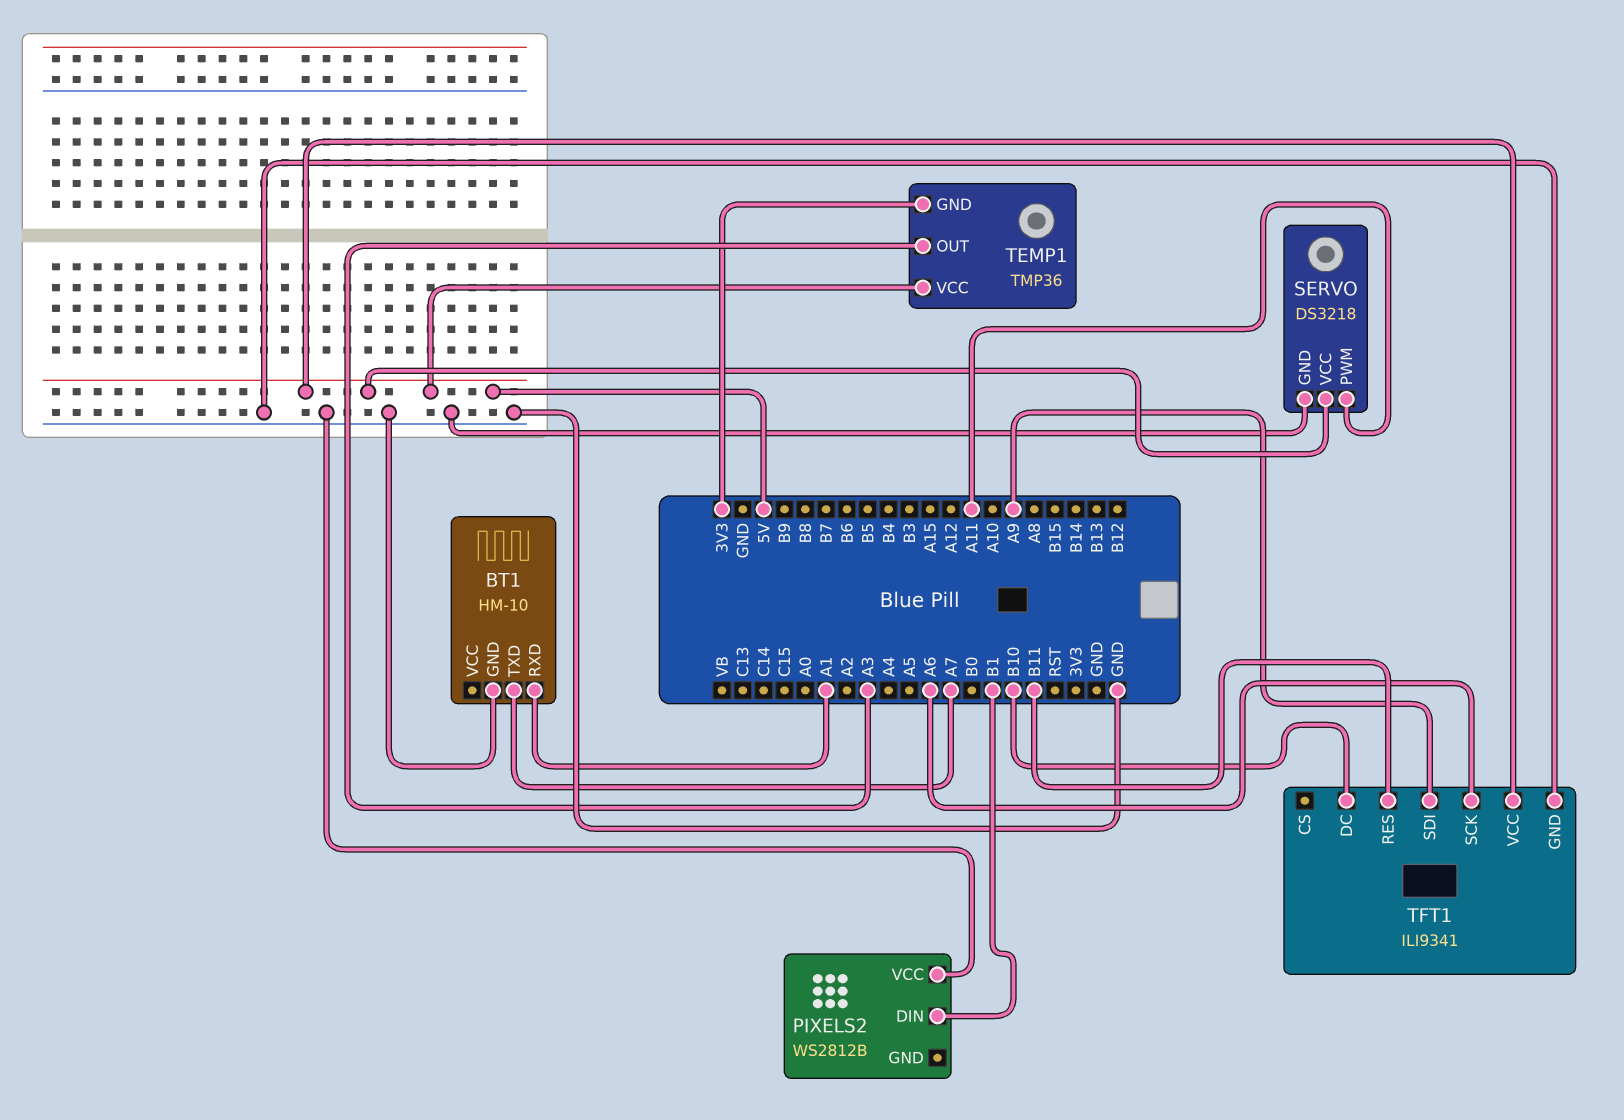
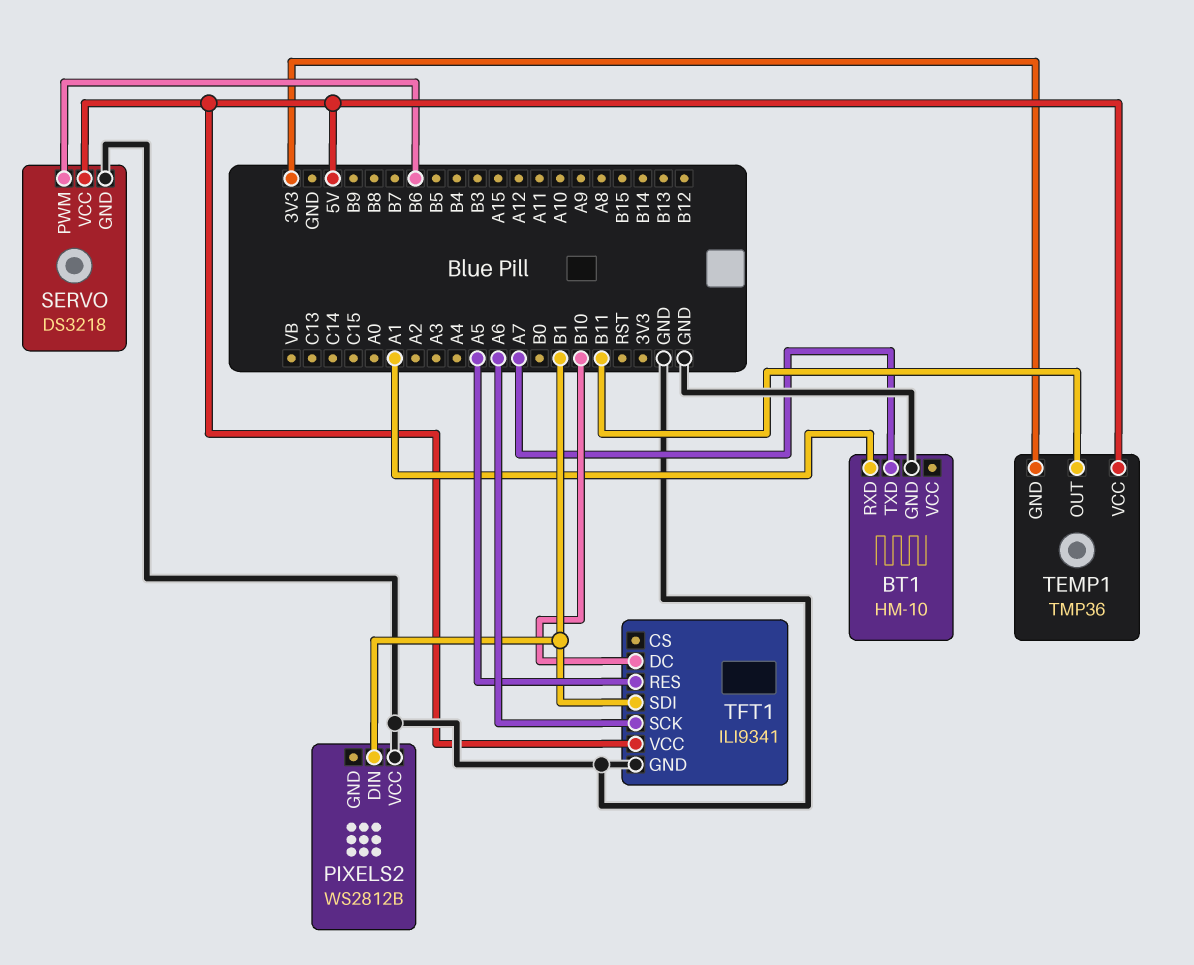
SERVO pin PWM: A11 -> B6
TEMP1 pin OUT: A3 -> B11
TFT1 pin RES: B11 -> A5
TFT1 pin SDI: A9 -> B1

